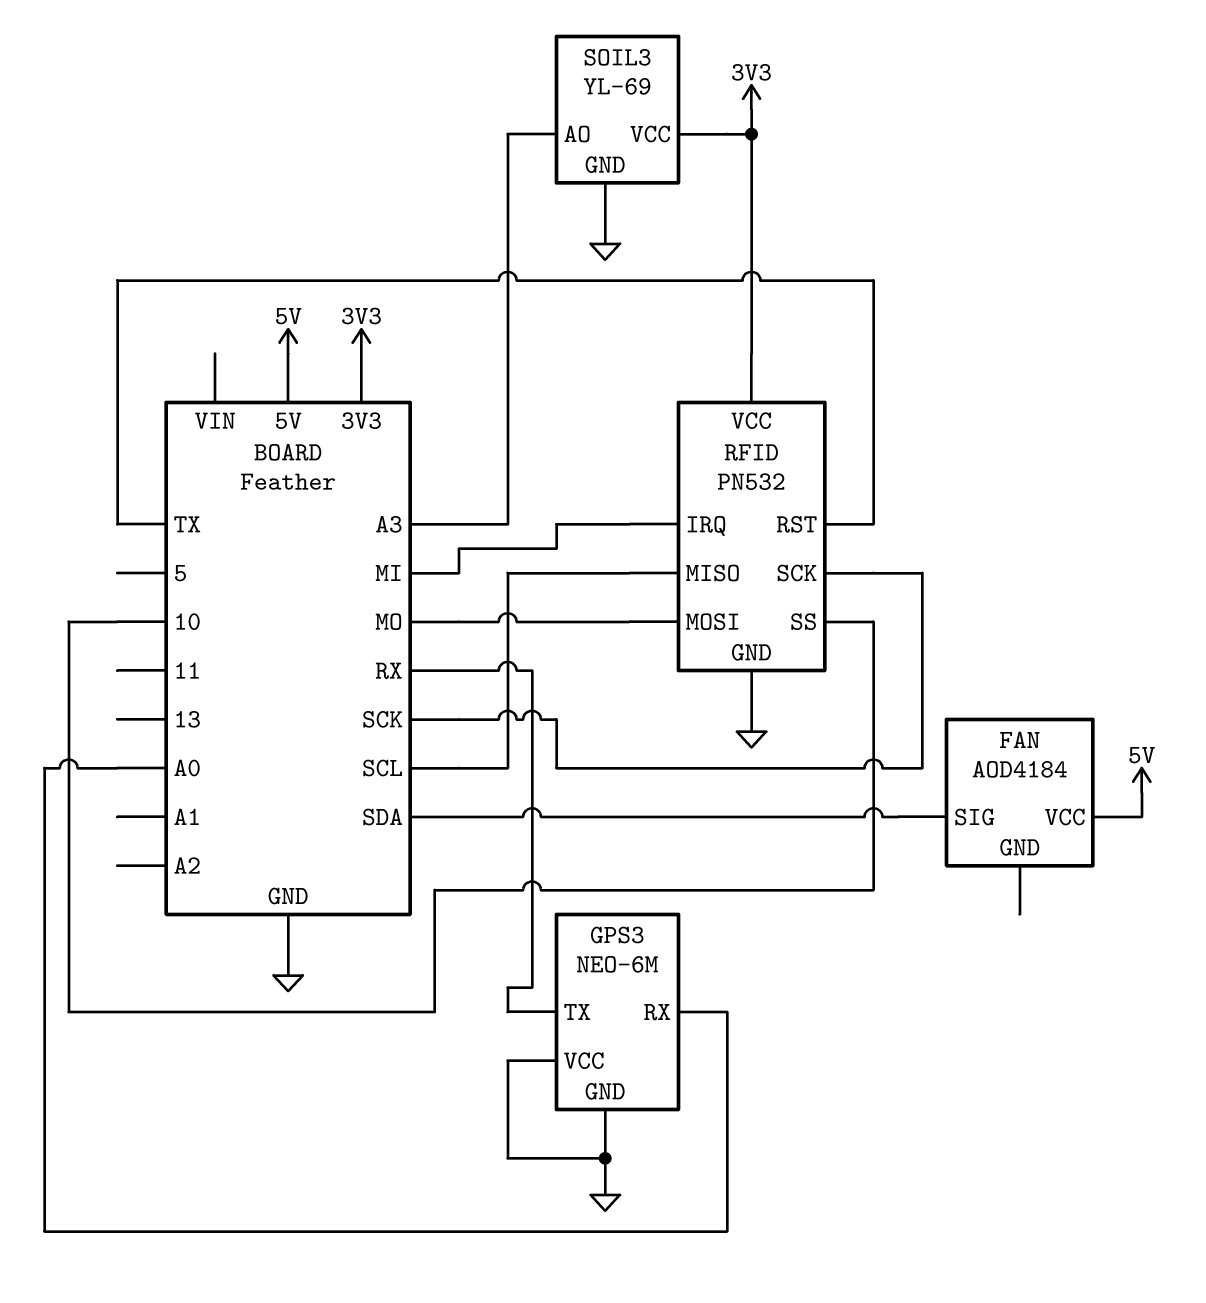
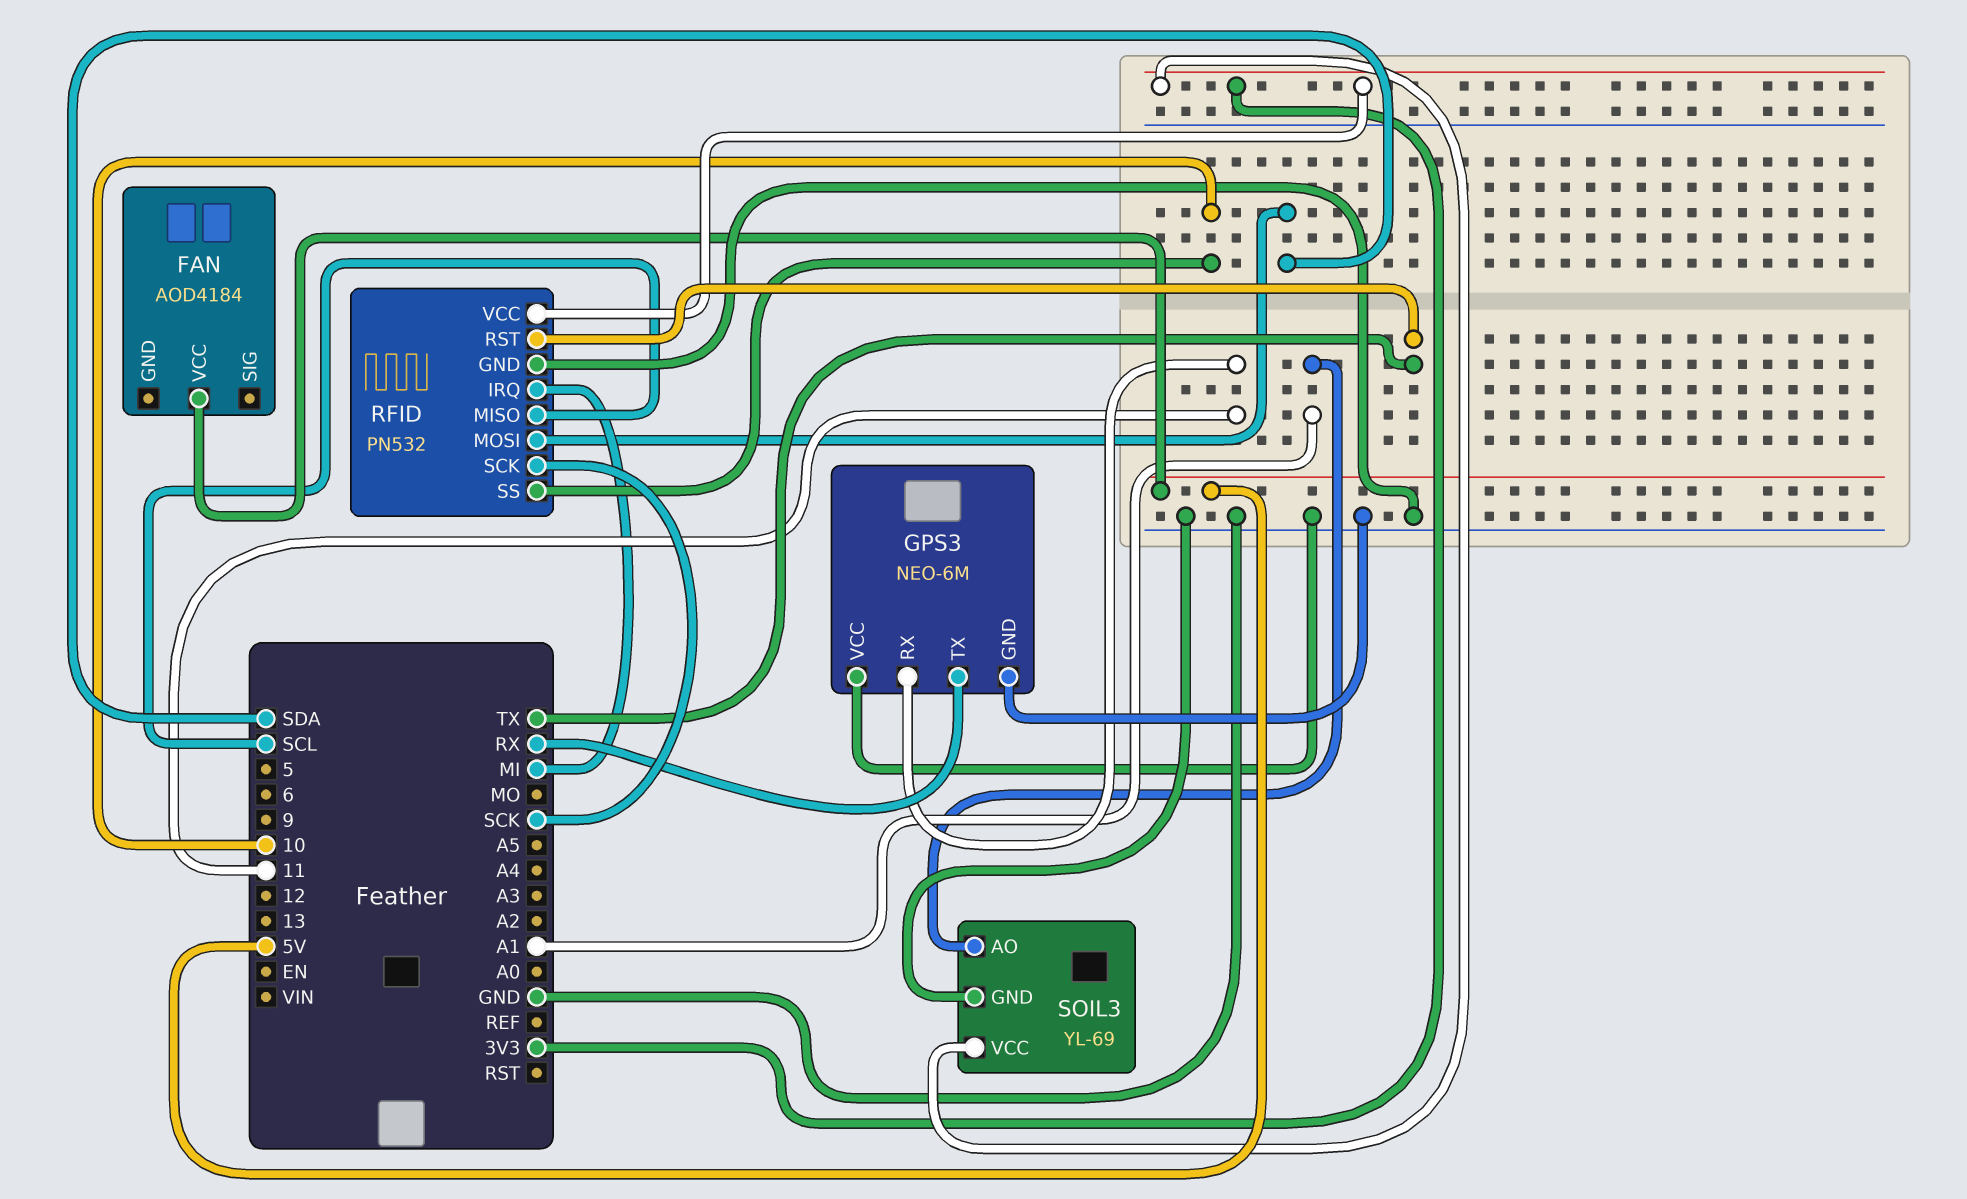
FAN pin SIG: SDA -> none
GPS3 pin RX: A0 -> 11
RFID pin MOSI: MO -> SDA
SOIL3 pin AO: A3 -> A1

